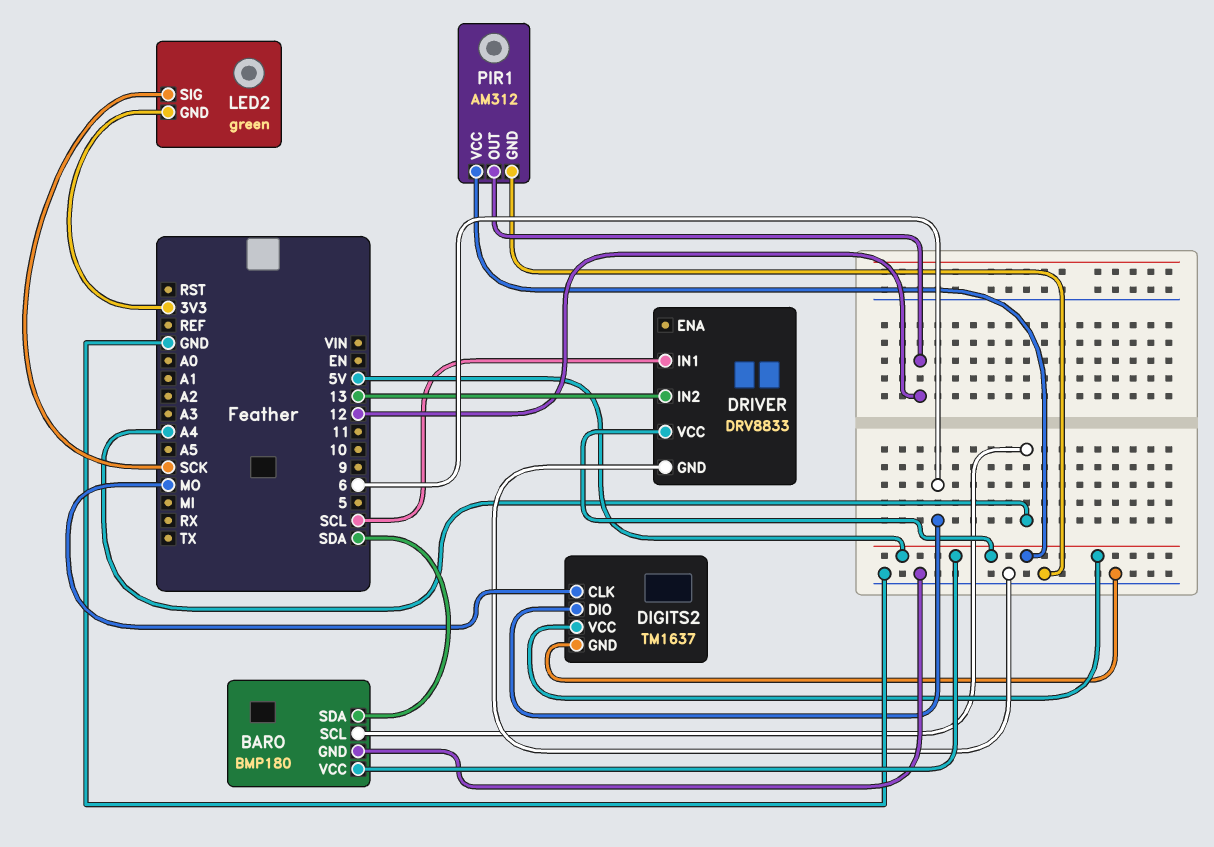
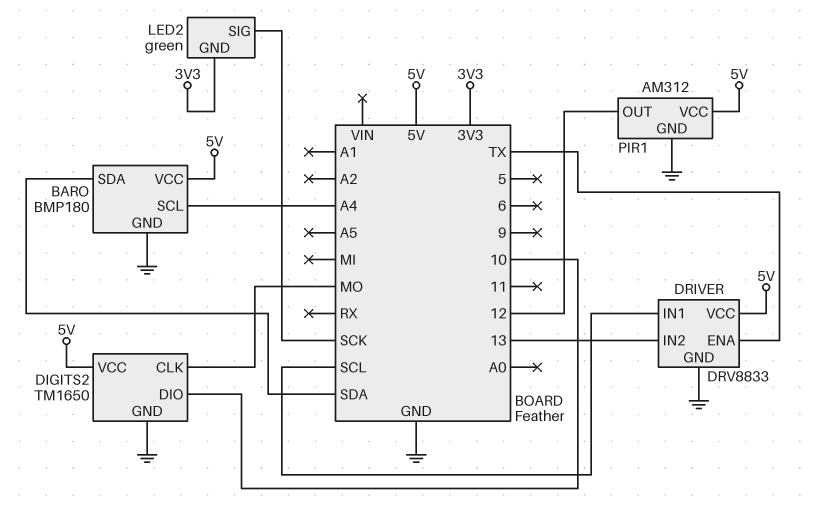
DIGITS2: TM1637 -> TM1650
DIGITS2 pin DIO: 6 -> 10
DRIVER pin ENA: none -> TX

